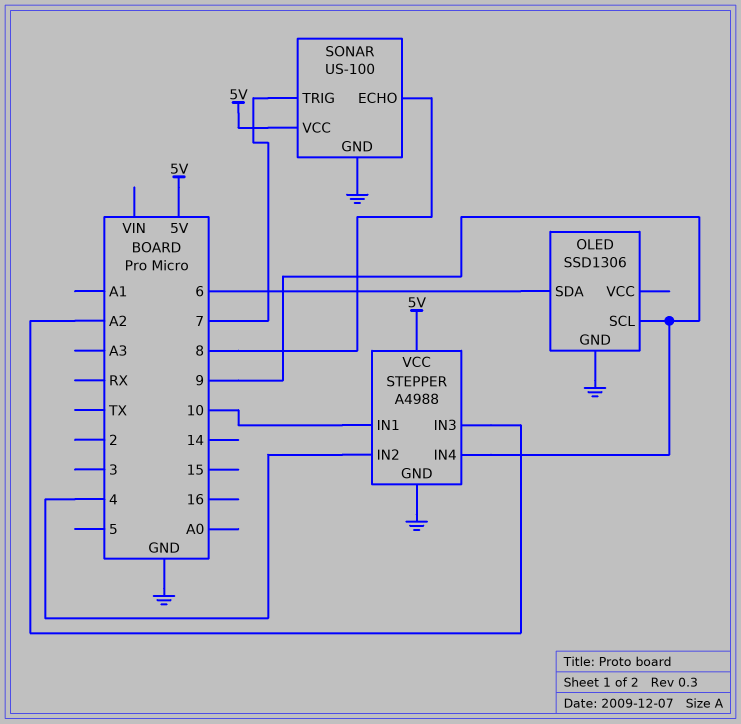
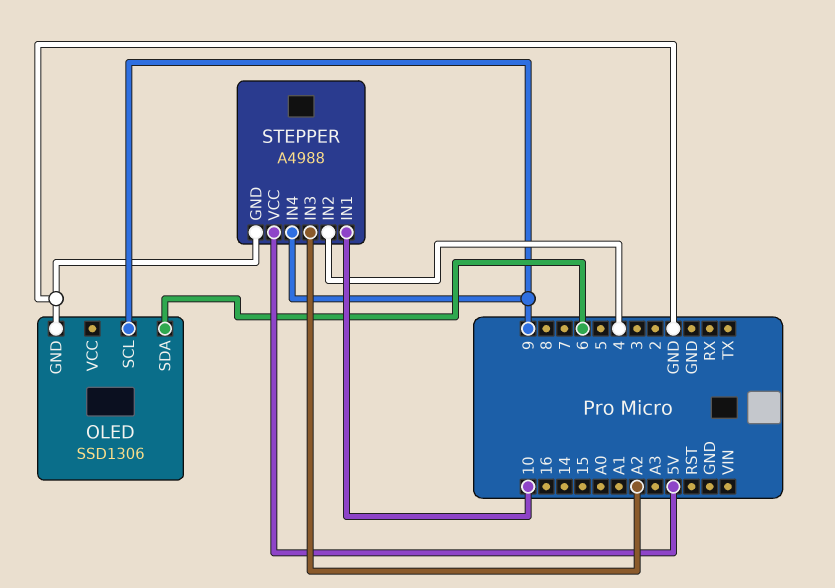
SONAR: US-100 -> none
SONAR pin ECHO: 8 -> none
SONAR pin GND: GND -> none
SONAR pin TRIG: 7 -> none
SONAR pin VCC: 5V -> none

